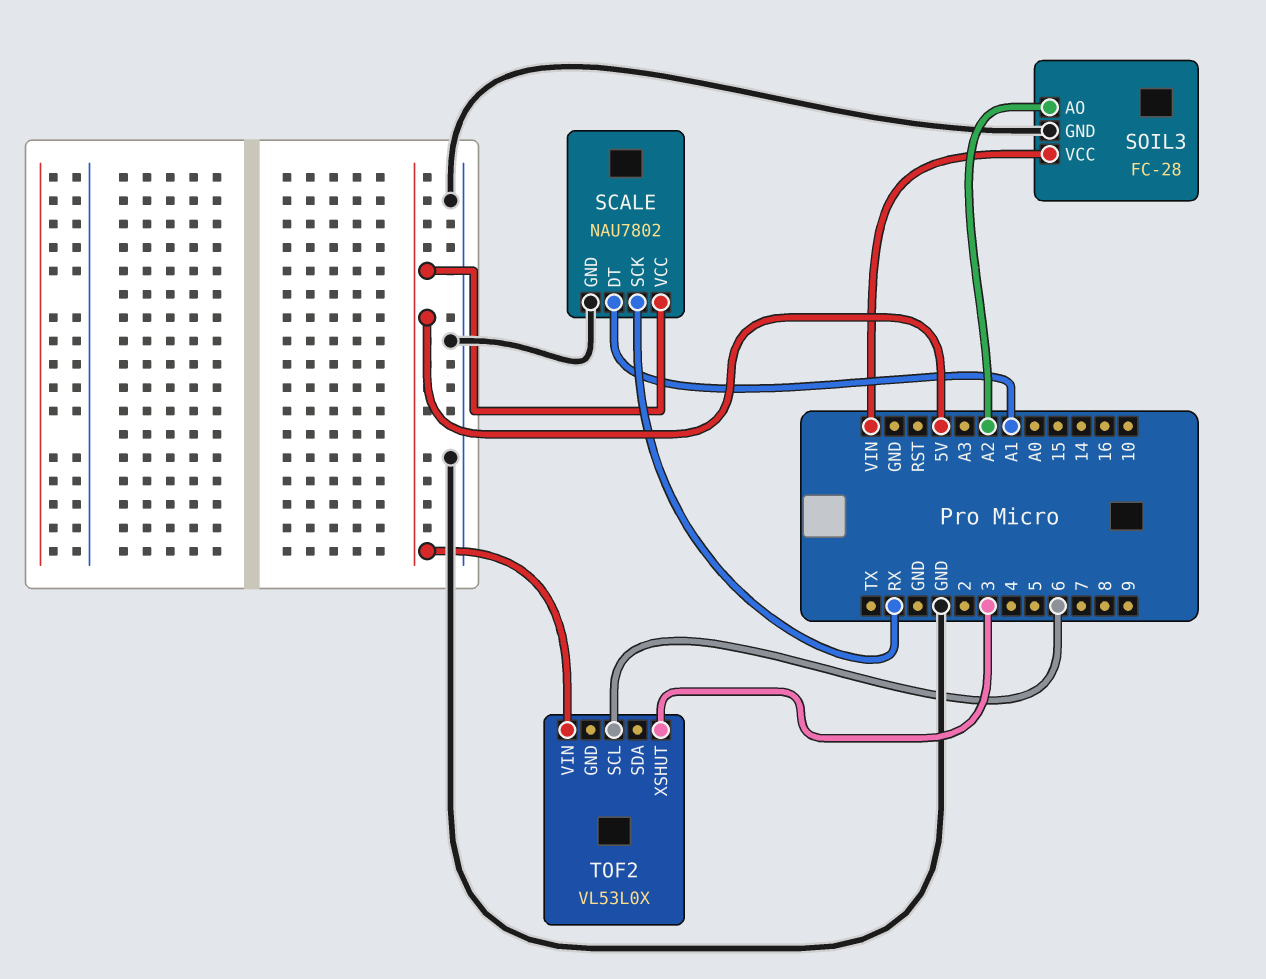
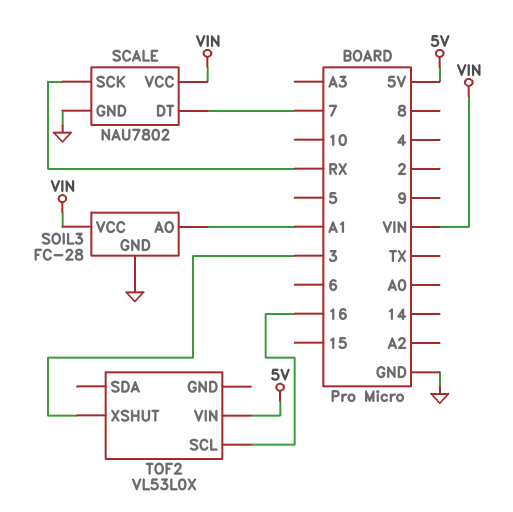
SCALE pin DT: A1 -> 7
SCALE pin VCC: 5V -> VIN
SOIL3 pin AO: A2 -> A1
TOF2 pin SCL: 6 -> 16

